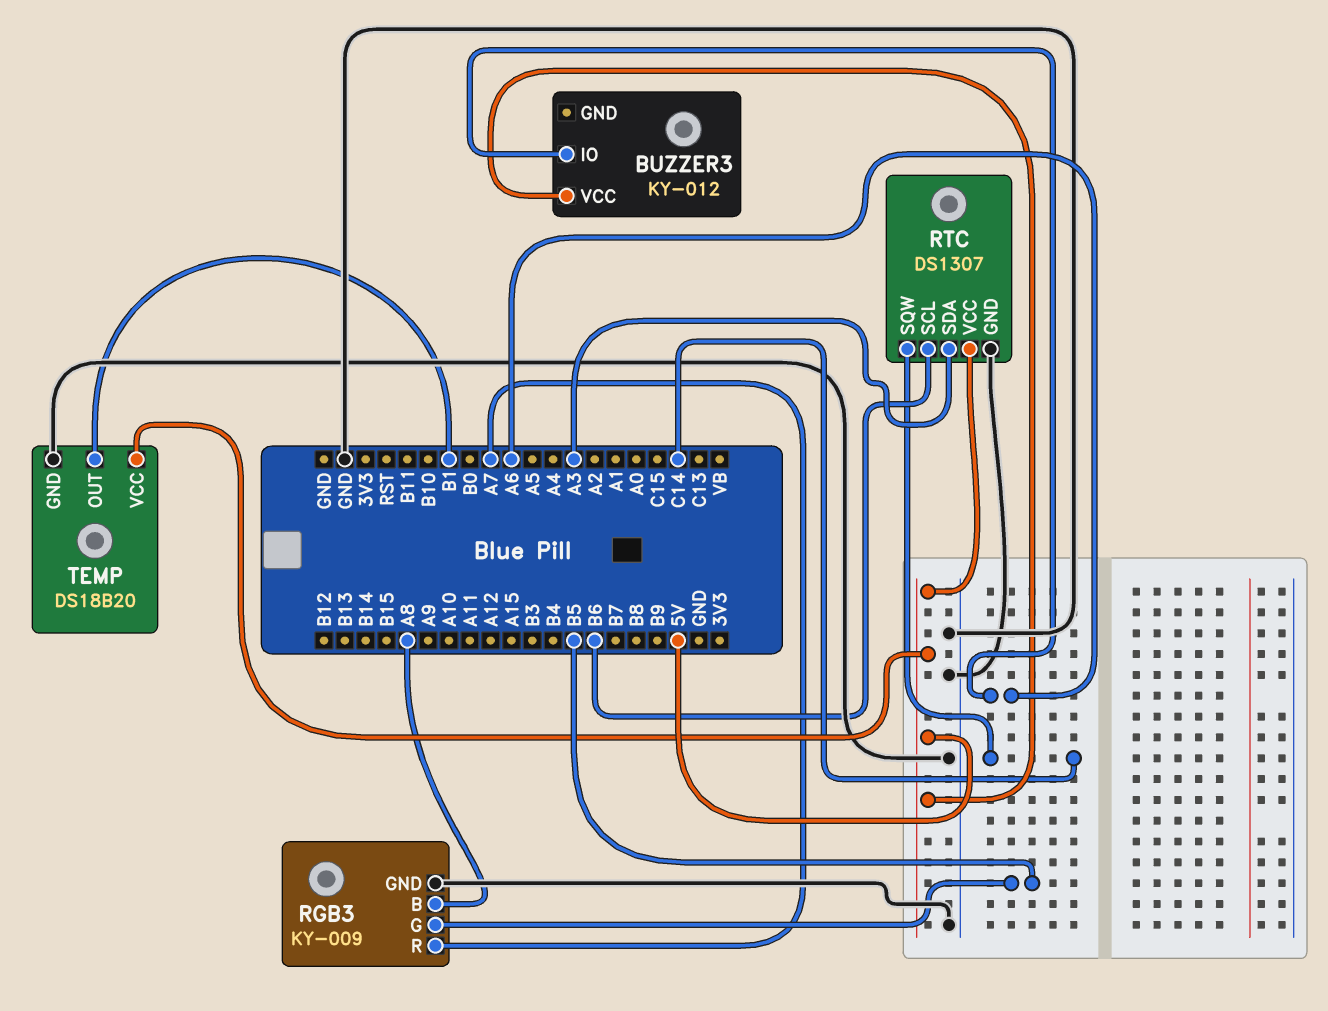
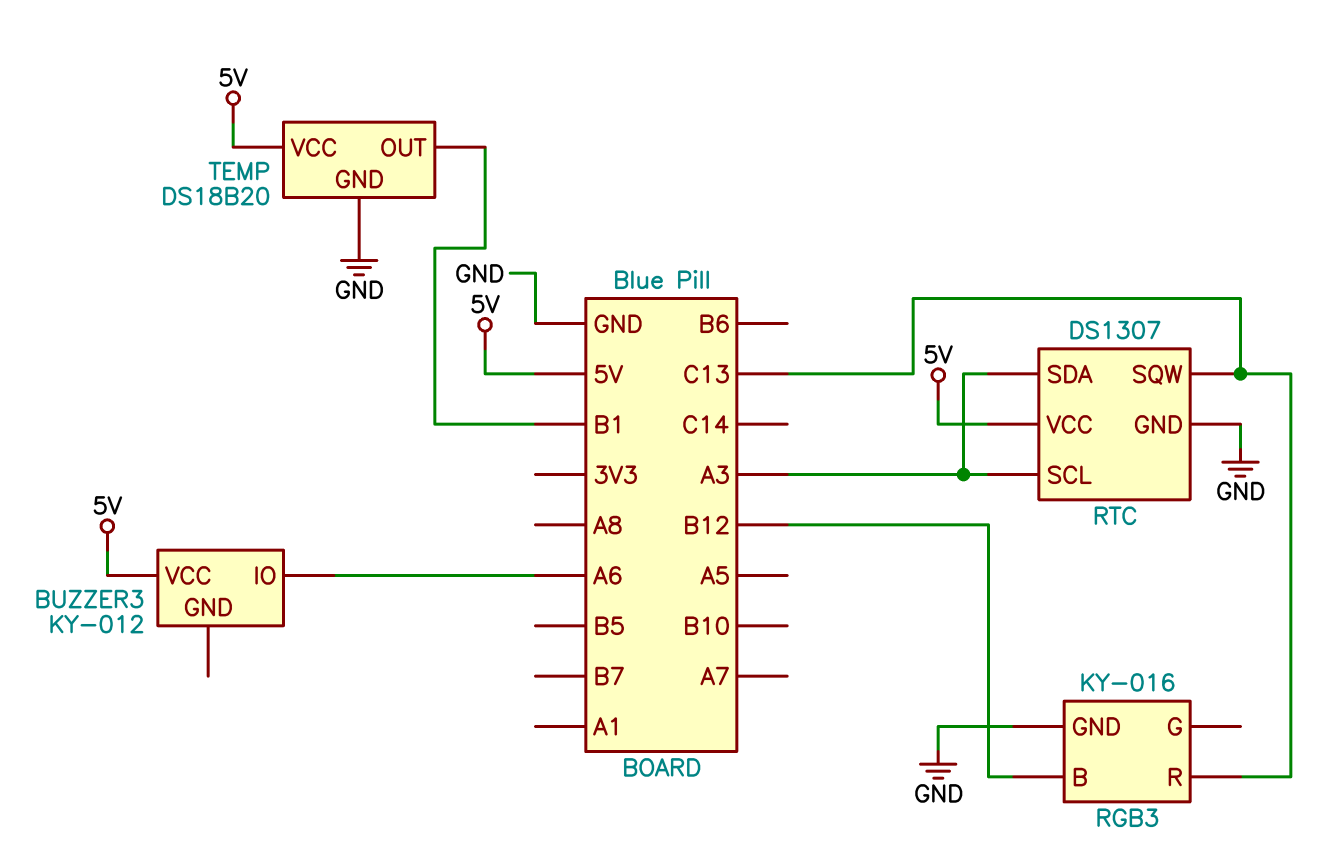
RGB3: KY-009 -> KY-016
RGB3 pin B: A8 -> B12
RGB3 pin G: B5 -> none
RGB3 pin R: A7 -> C13
RTC pin SCL: B6 -> A3
RTC pin SQW: C14 -> C13

